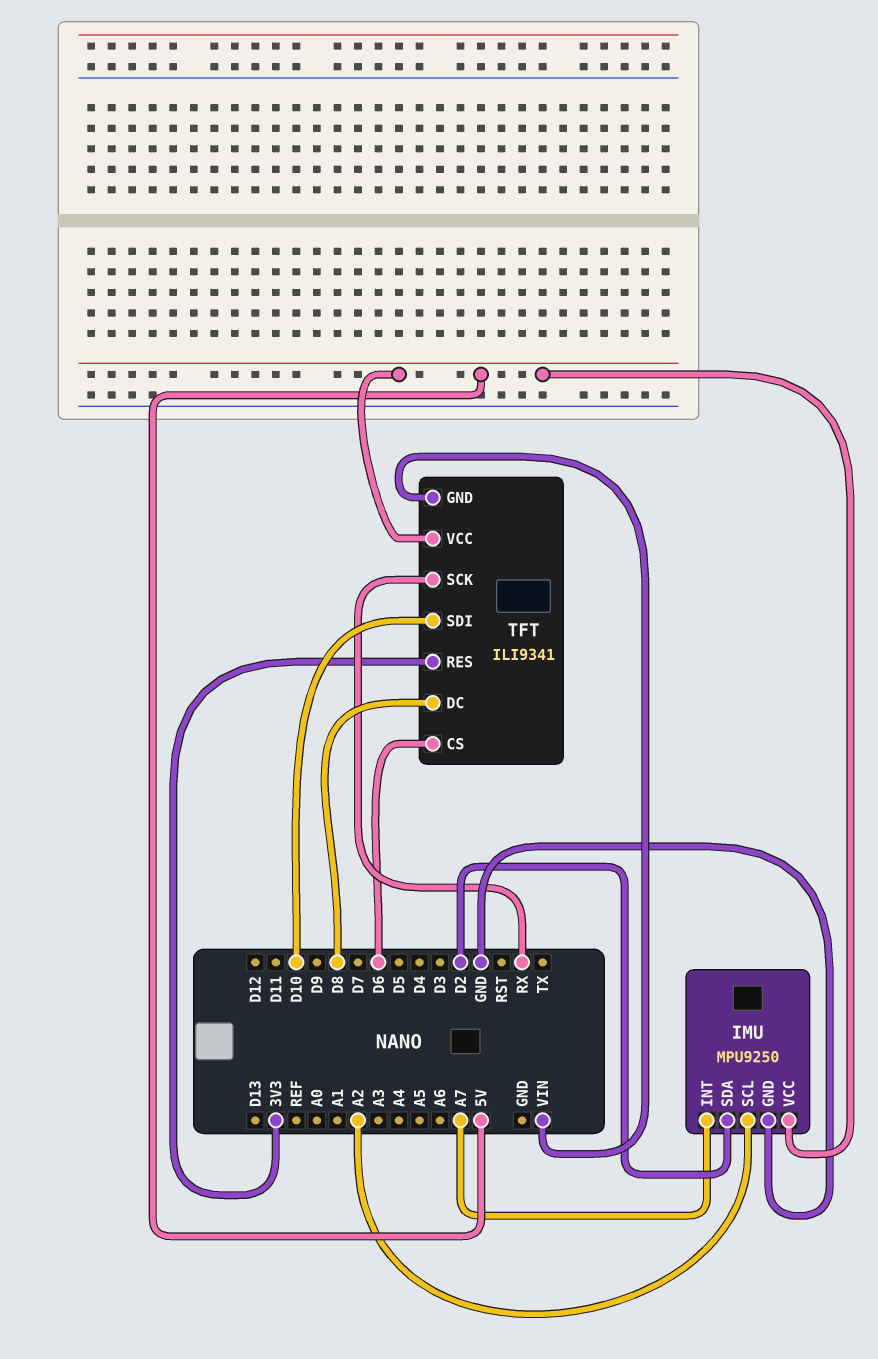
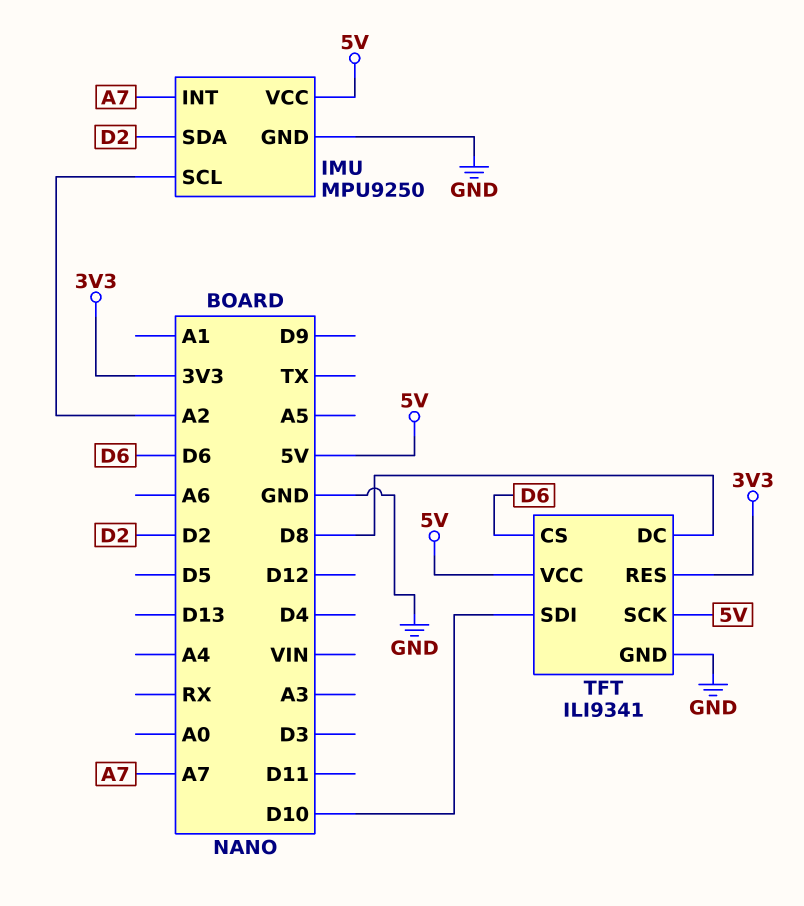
TFT pin GND: VIN -> GND
TFT pin SCK: RX -> 5V

